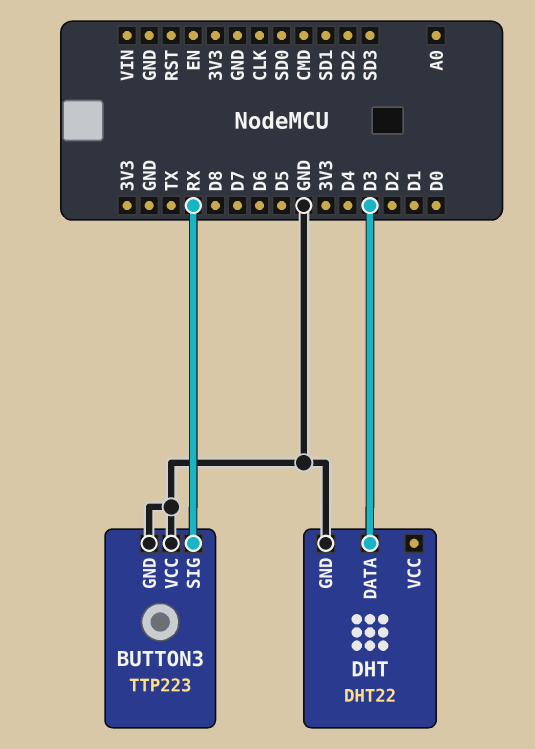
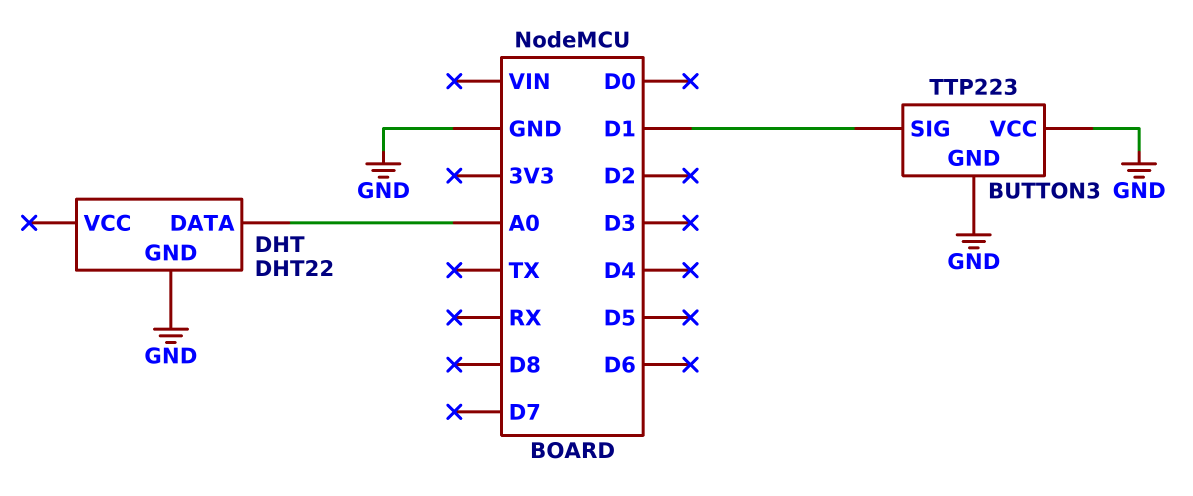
BUTTON3 pin SIG: RX -> D1
DHT pin DATA: D3 -> A0

